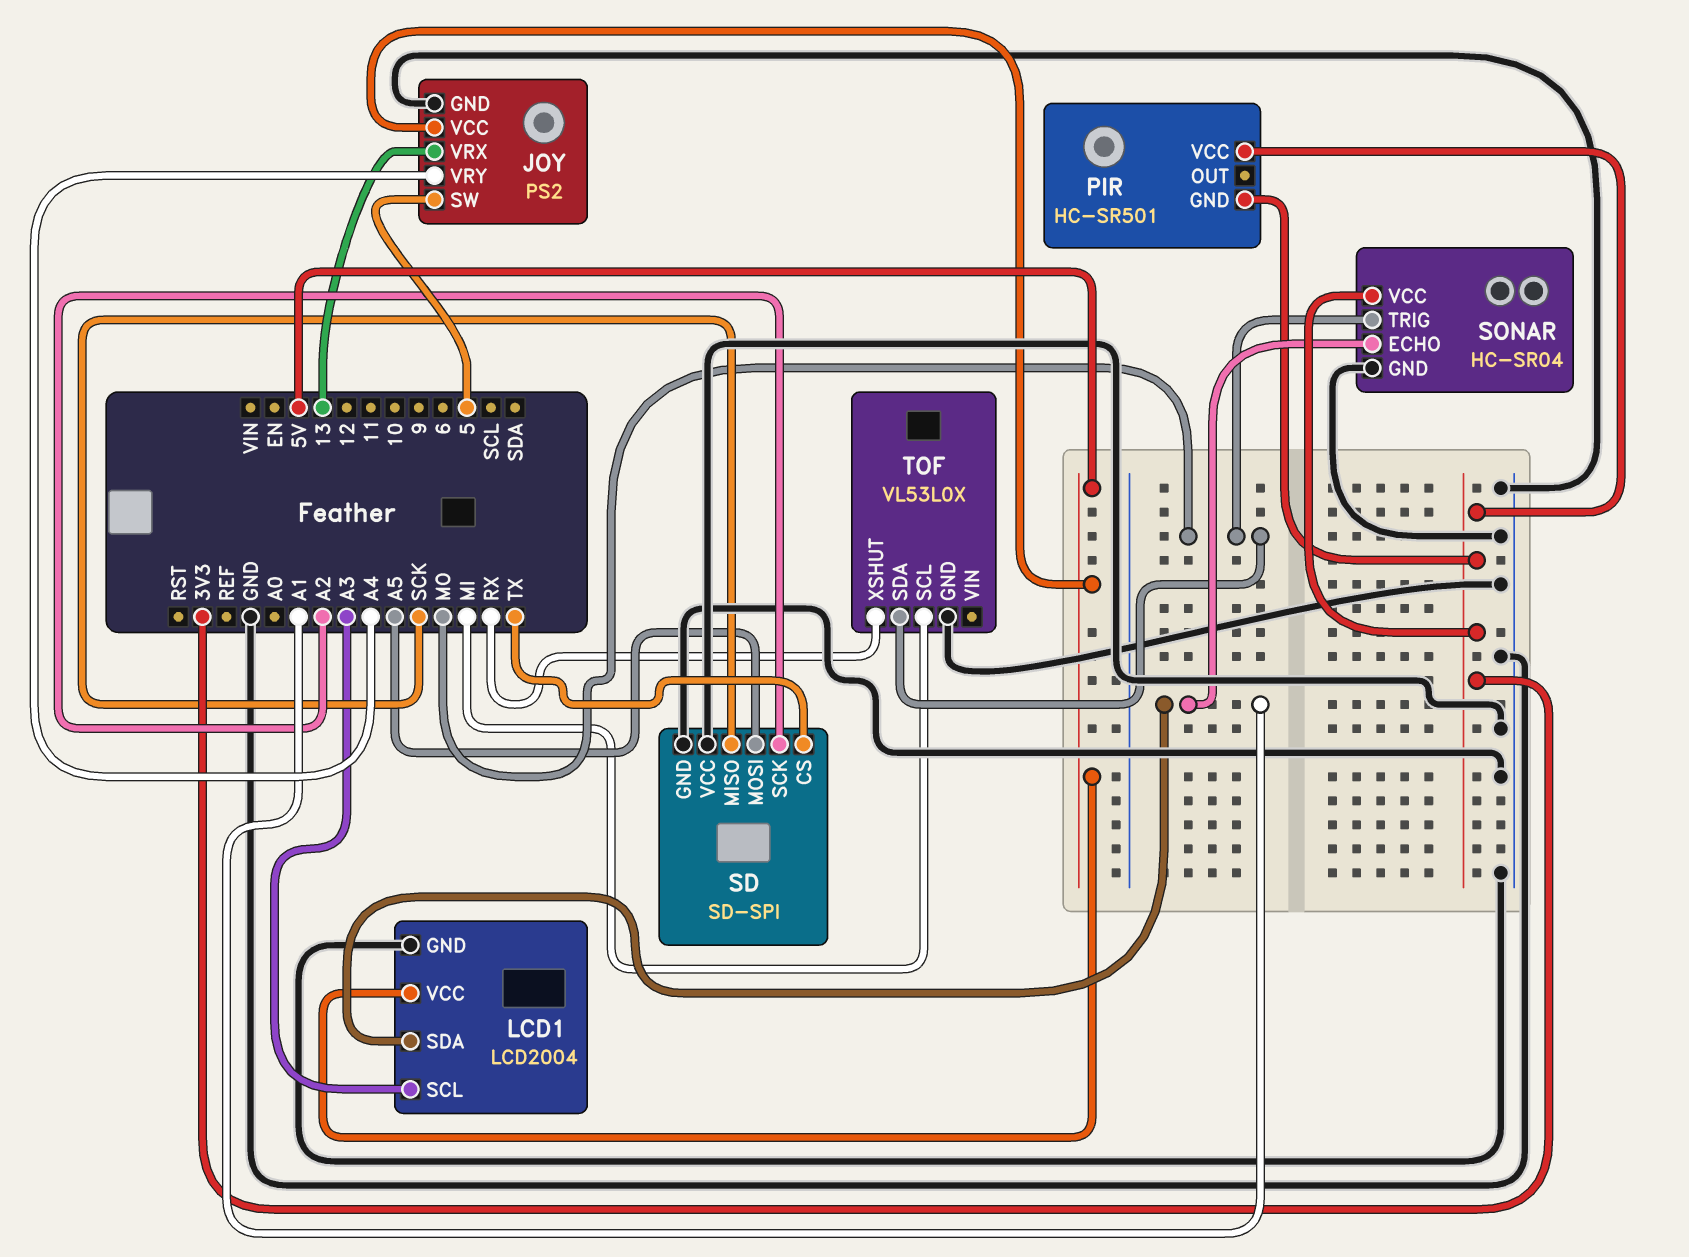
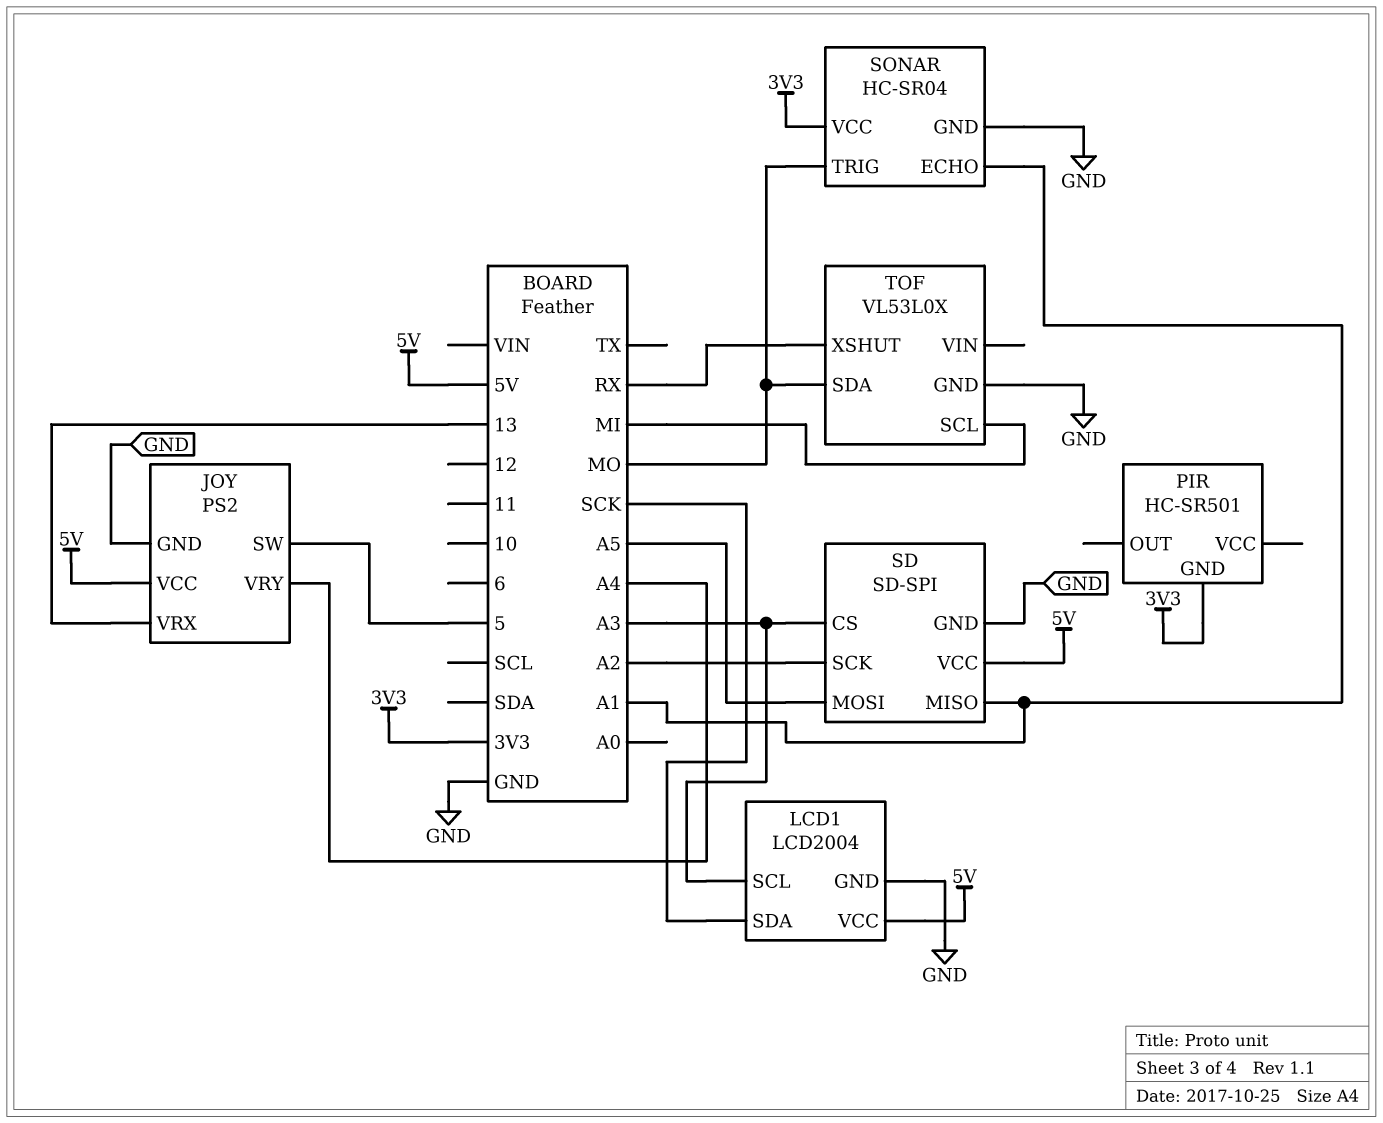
LCD1 pin SDA: A1 -> SCK
PIR pin VCC: 3V3 -> none
SD pin CS: TX -> A3
SD pin MISO: SCK -> A1
SD pin VCC: GND -> 5V

